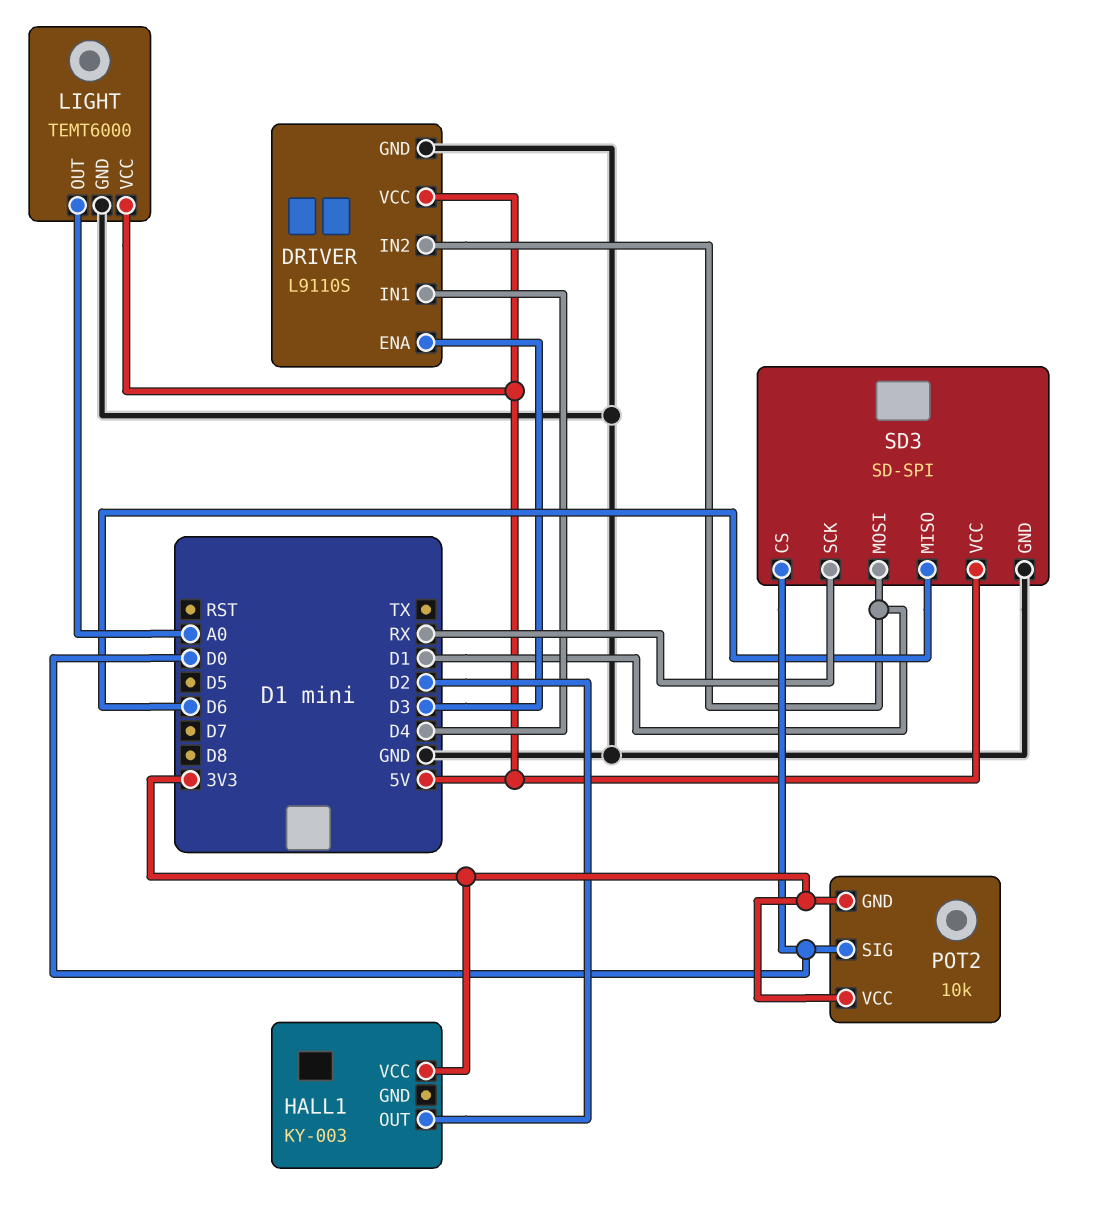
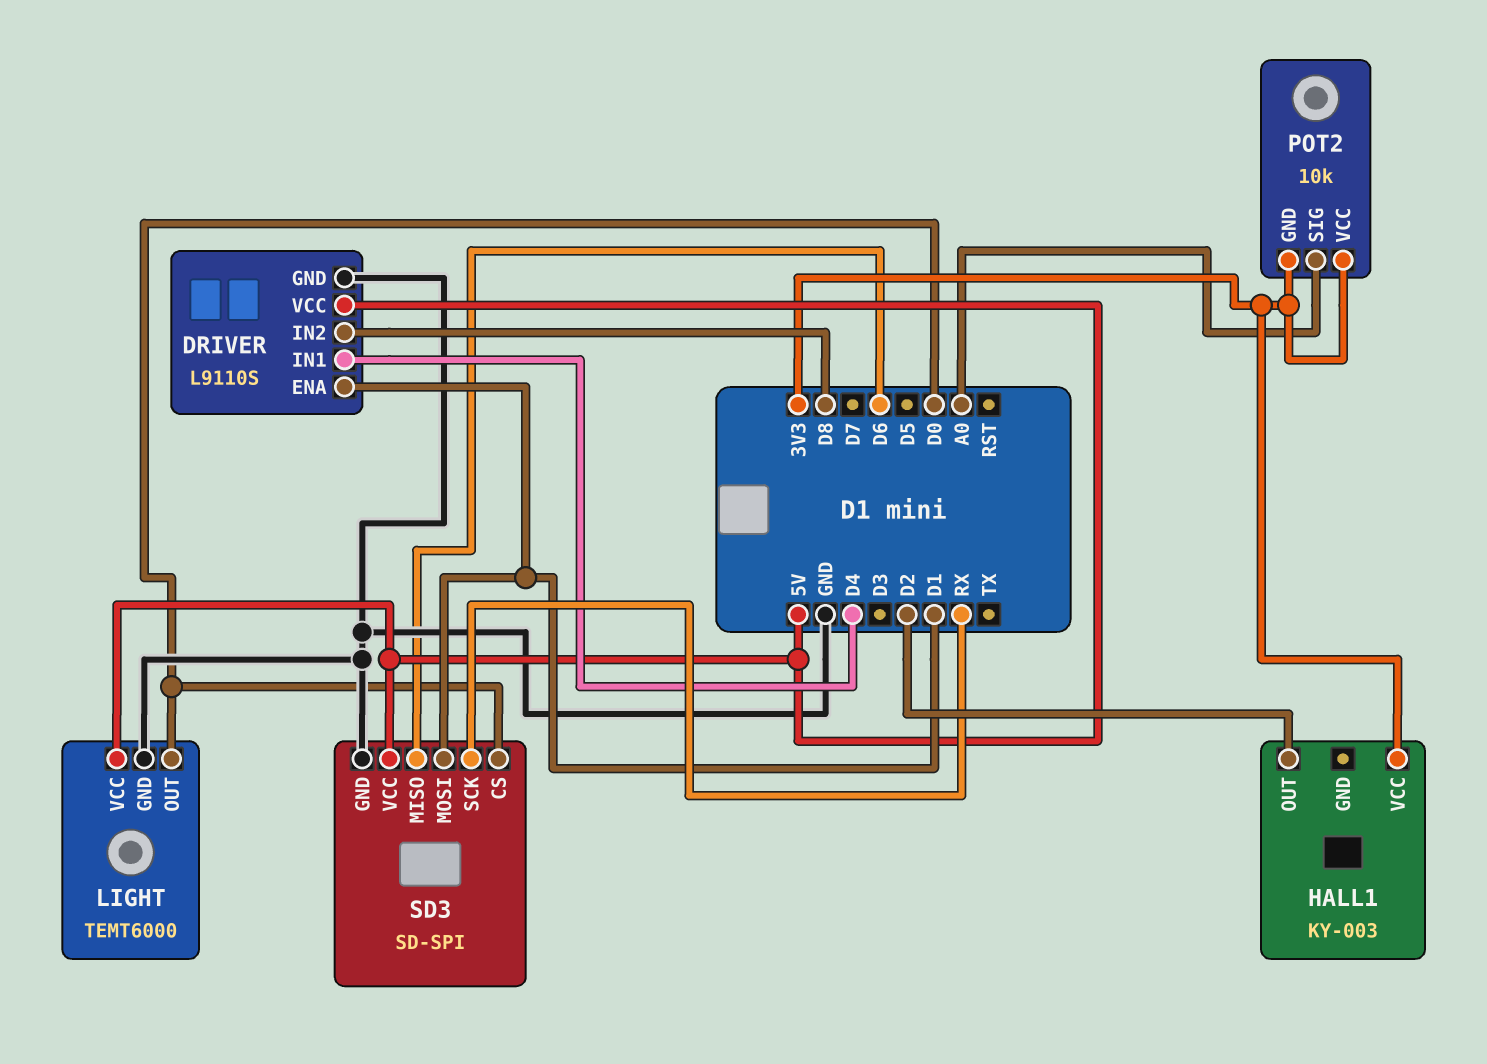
DRIVER pin ENA: D3 -> D1
DRIVER pin IN2: D1 -> D8
LIGHT pin OUT: A0 -> D0
POT2 pin SIG: D0 -> A0

